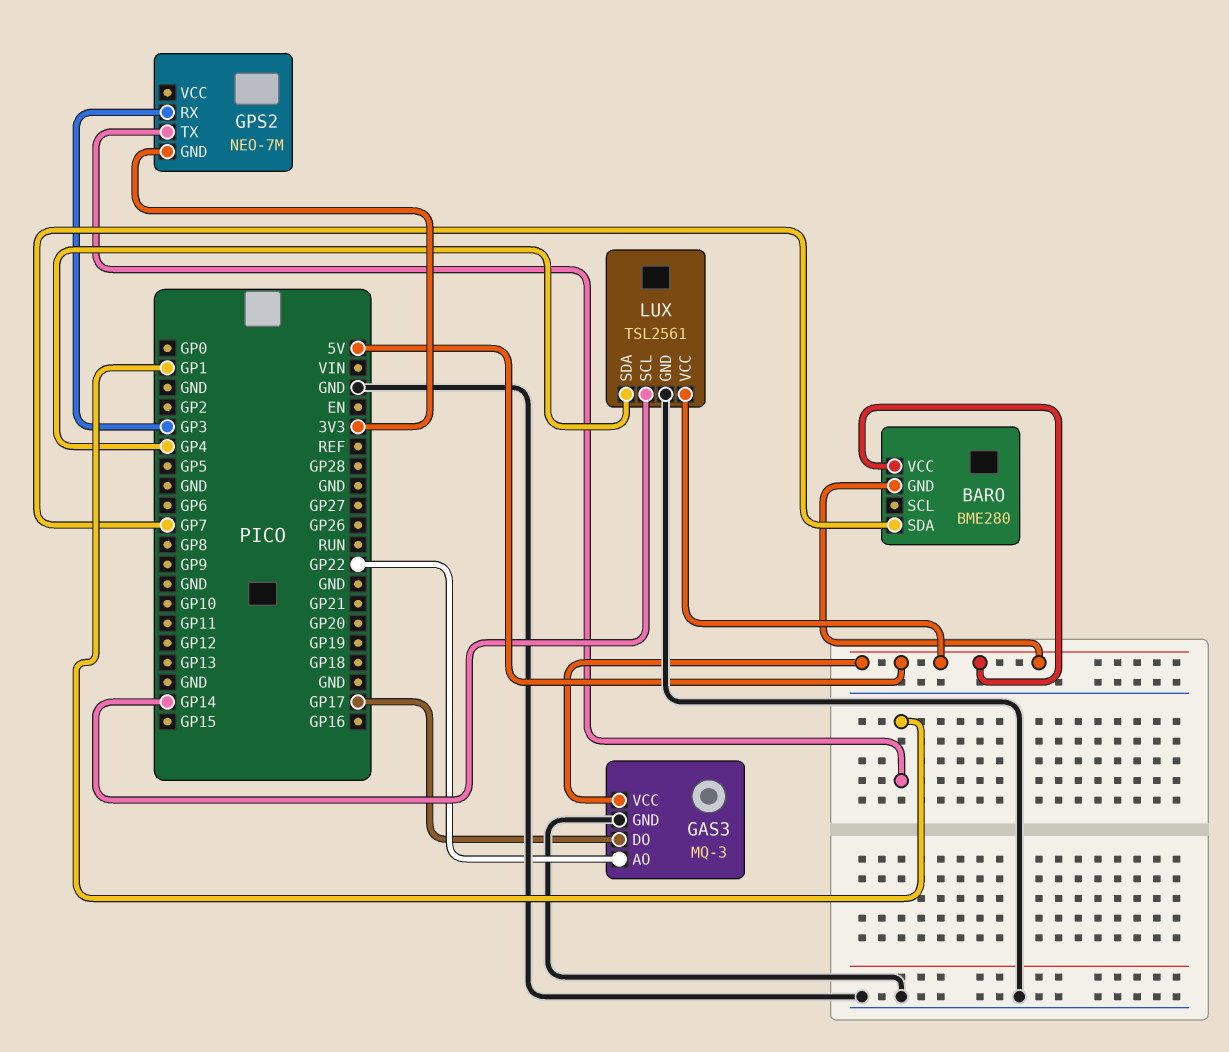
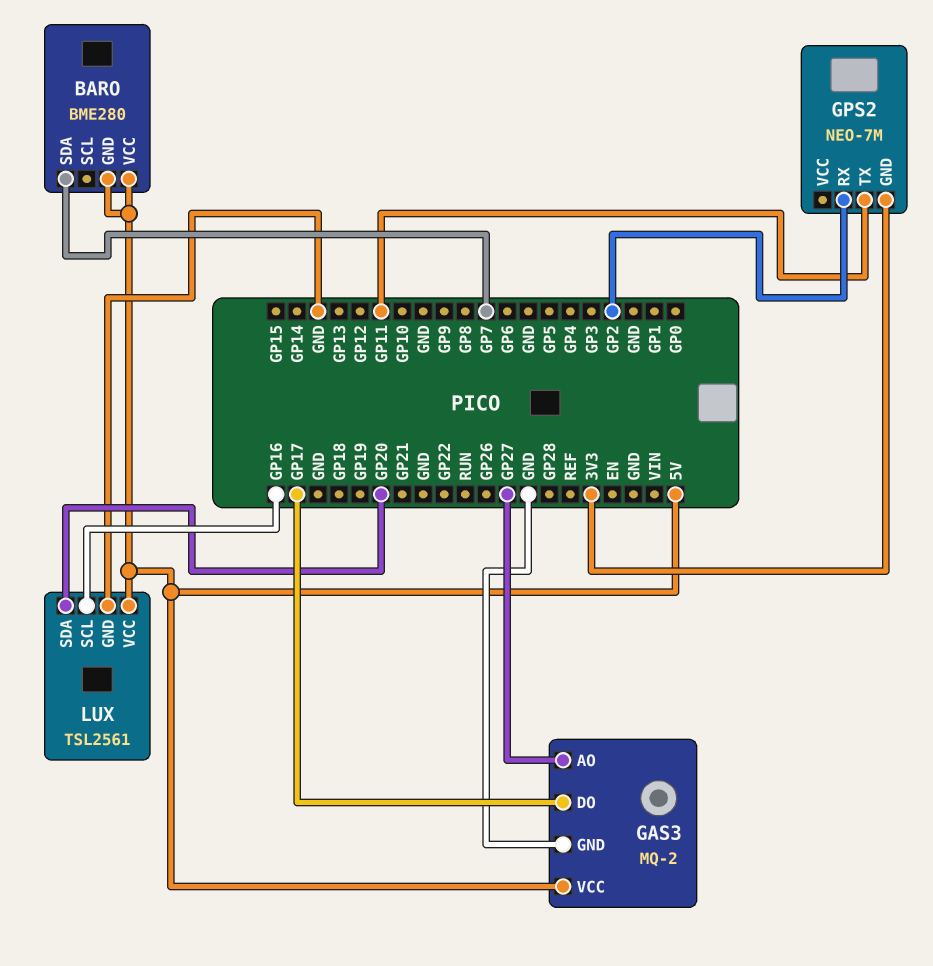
GAS3: MQ-3 -> MQ-2
GAS3 pin AO: GP22 -> GP27
GPS2 pin RX: GP3 -> GP2
GPS2 pin TX: GP1 -> GP11
LUX pin SCL: GP14 -> GP16
LUX pin SDA: GP4 -> GP20

